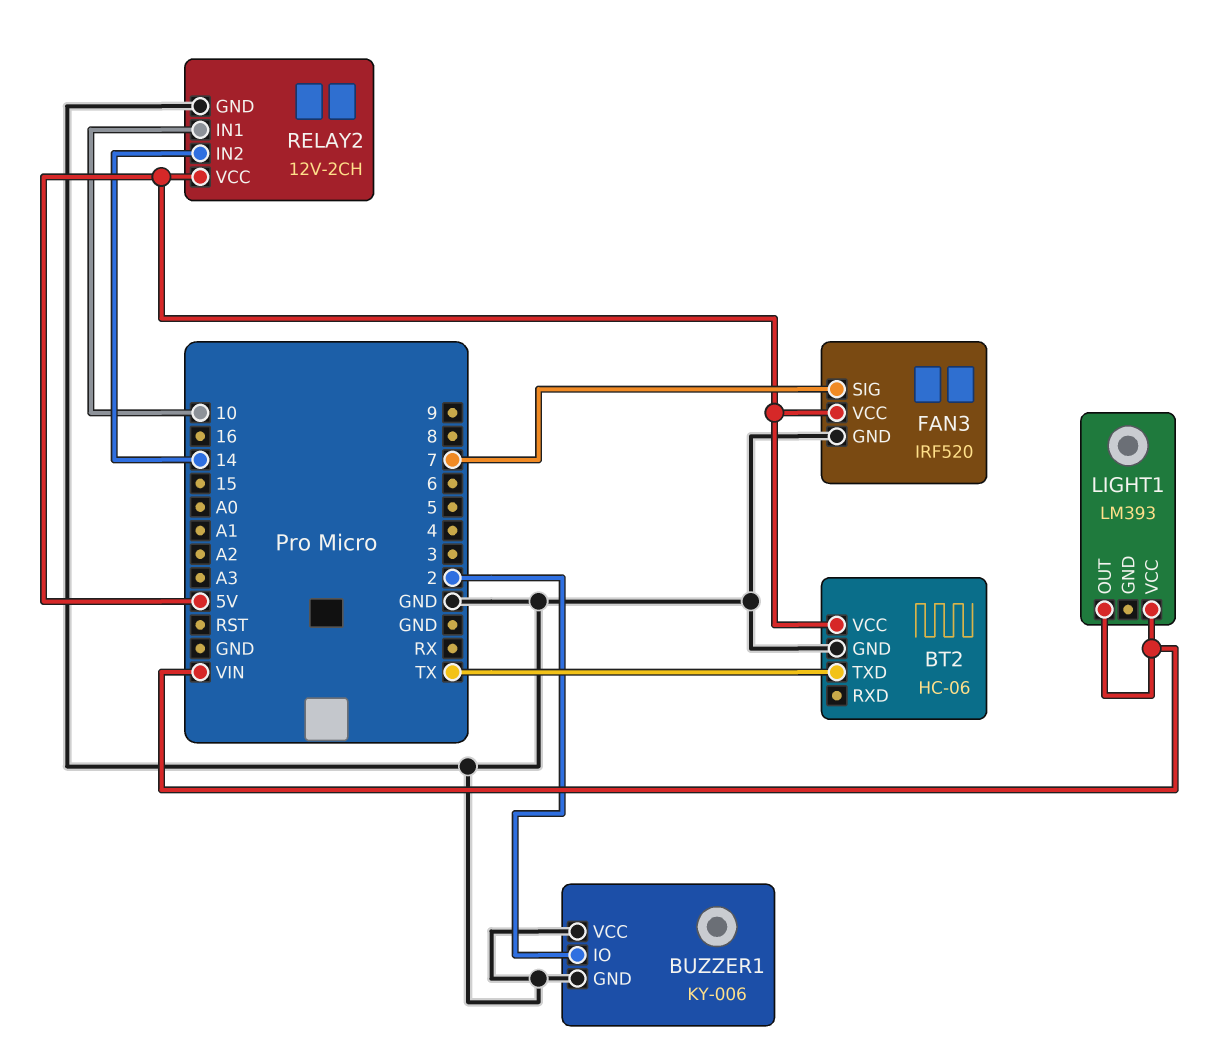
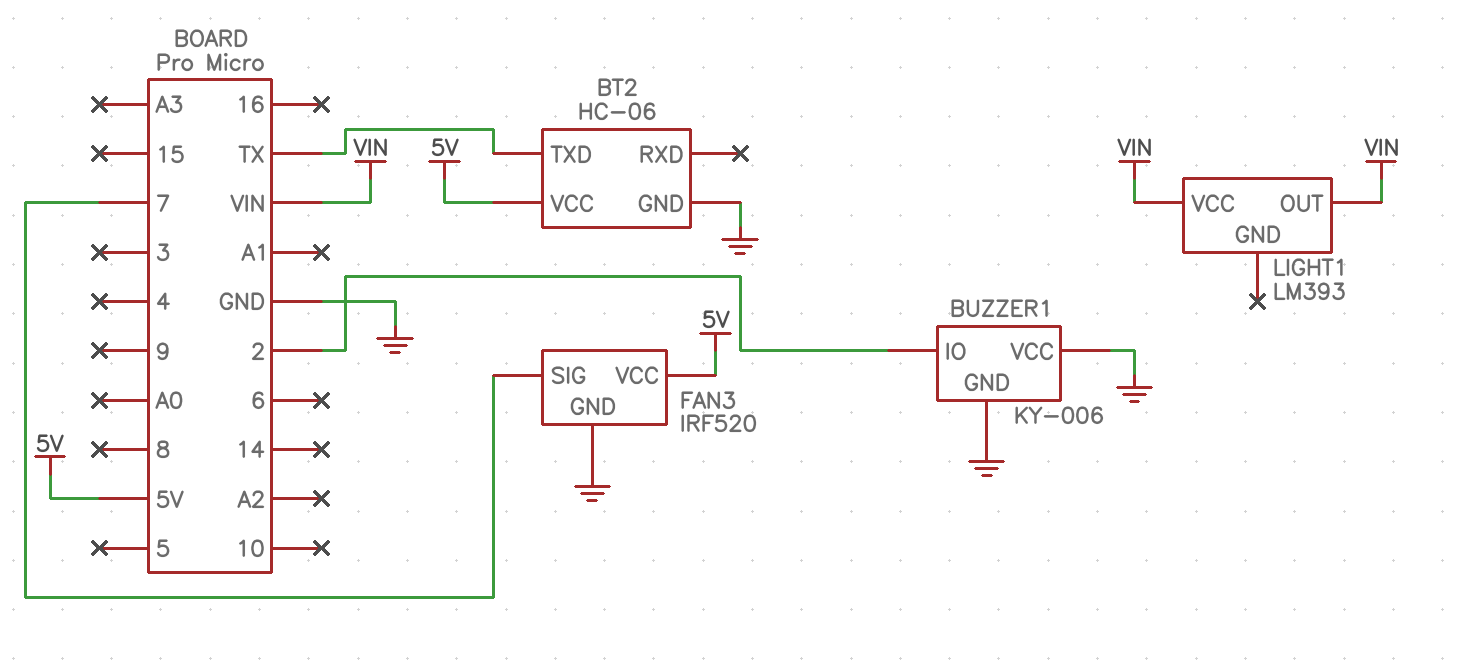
RELAY2: 12V-2CH -> none
RELAY2 pin GND: GND -> none
RELAY2 pin IN1: 10 -> none
RELAY2 pin IN2: 14 -> none
RELAY2 pin VCC: 5V -> none

